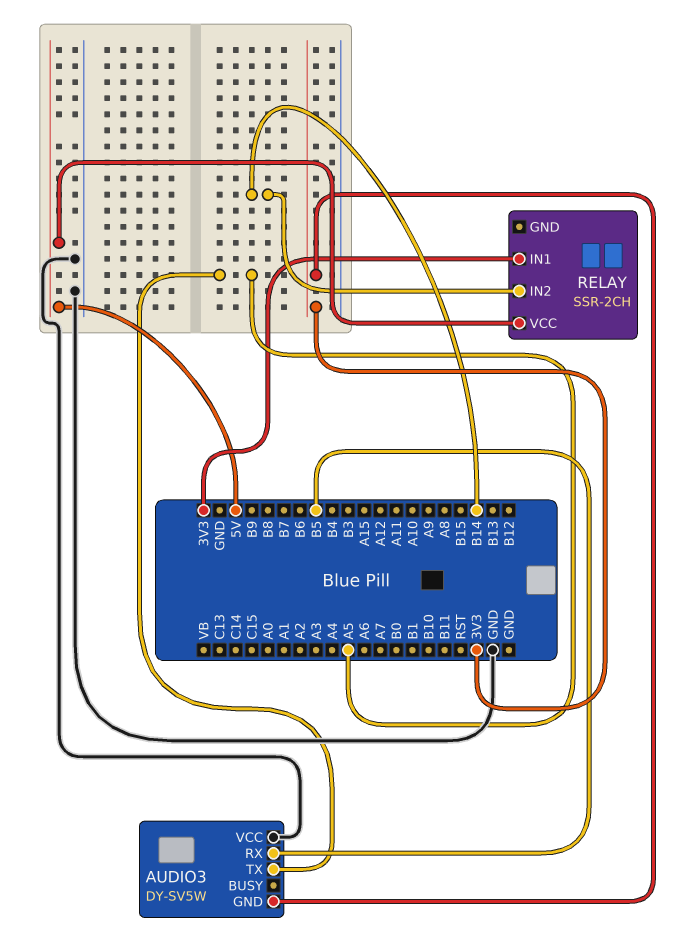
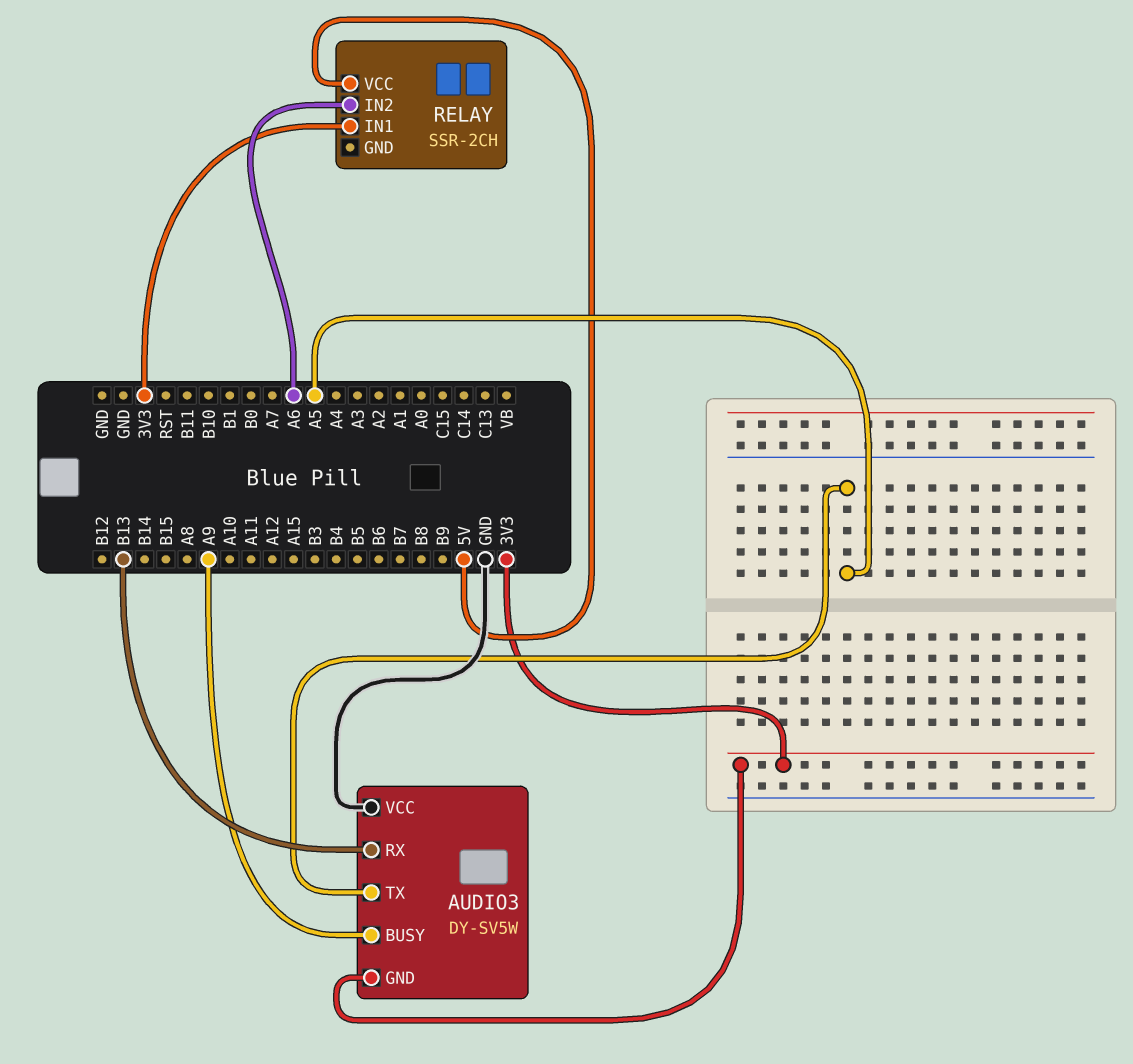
AUDIO3 pin BUSY: none -> A9
AUDIO3 pin RX: B5 -> B13
RELAY pin IN2: B14 -> A6

